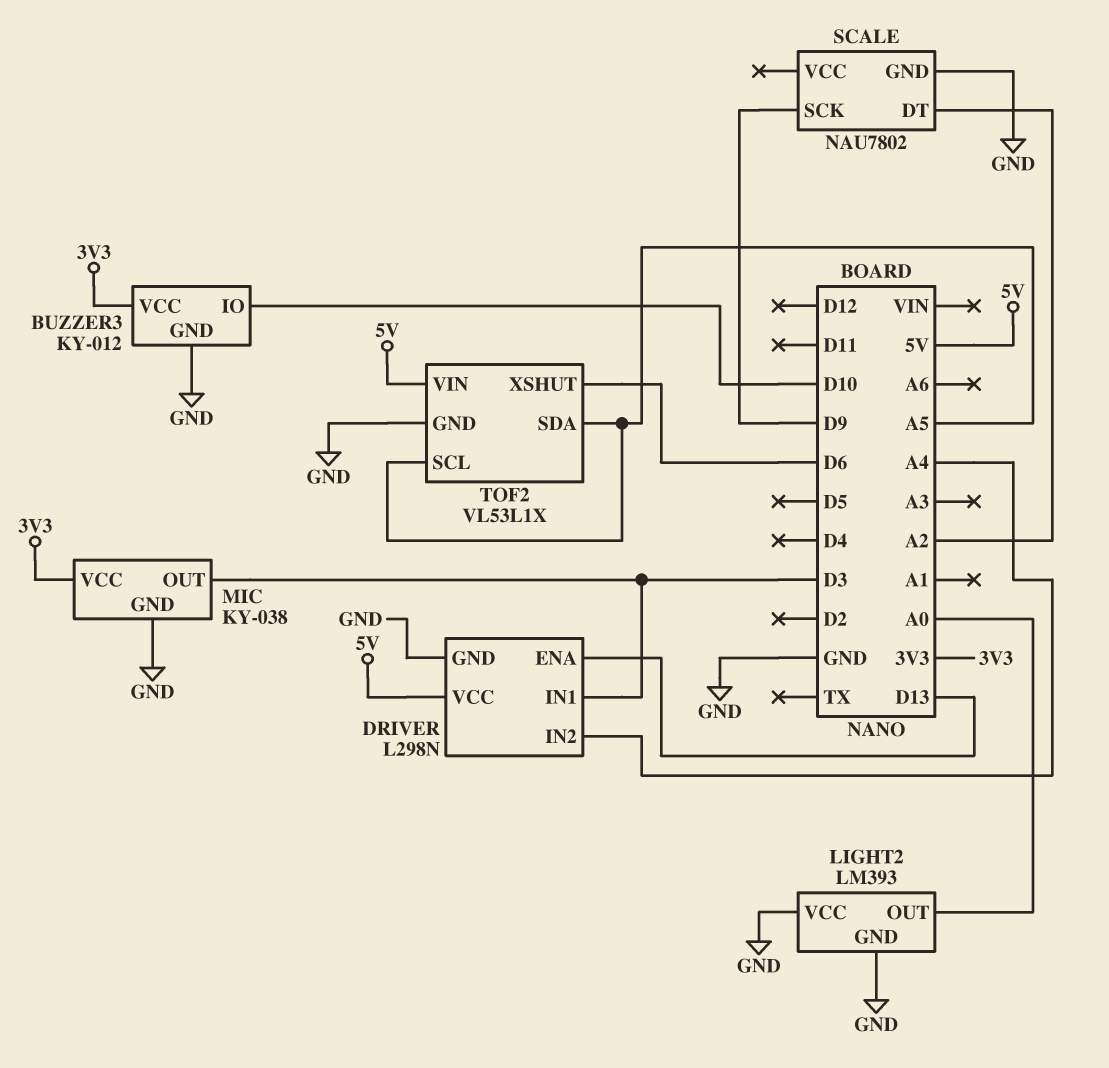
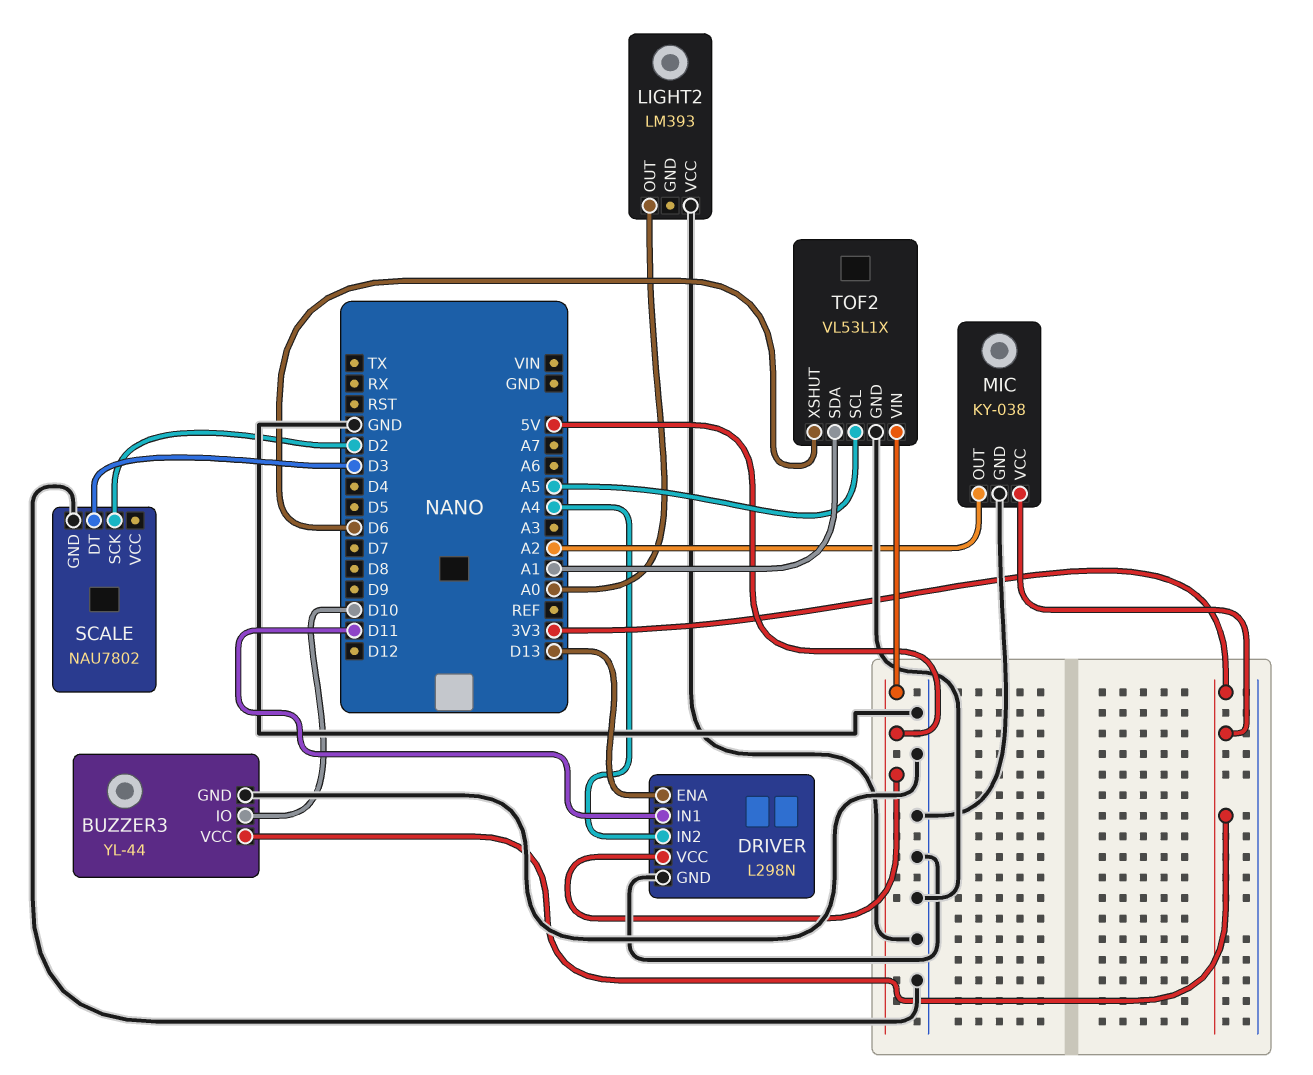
BUZZER3: KY-012 -> YL-44
DRIVER pin IN1: D3 -> D11
LIGHT2 pin GND: GND -> none
MIC pin OUT: D3 -> A2
SCALE pin DT: A2 -> D3
SCALE pin SCK: D9 -> D2
TOF2 pin SDA: A5 -> A1

